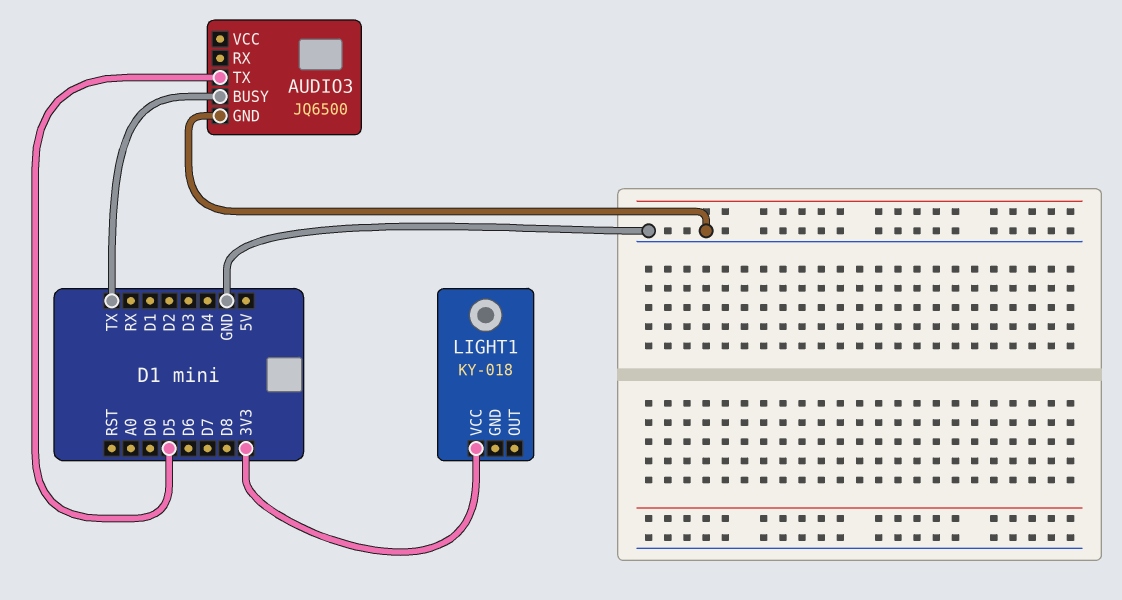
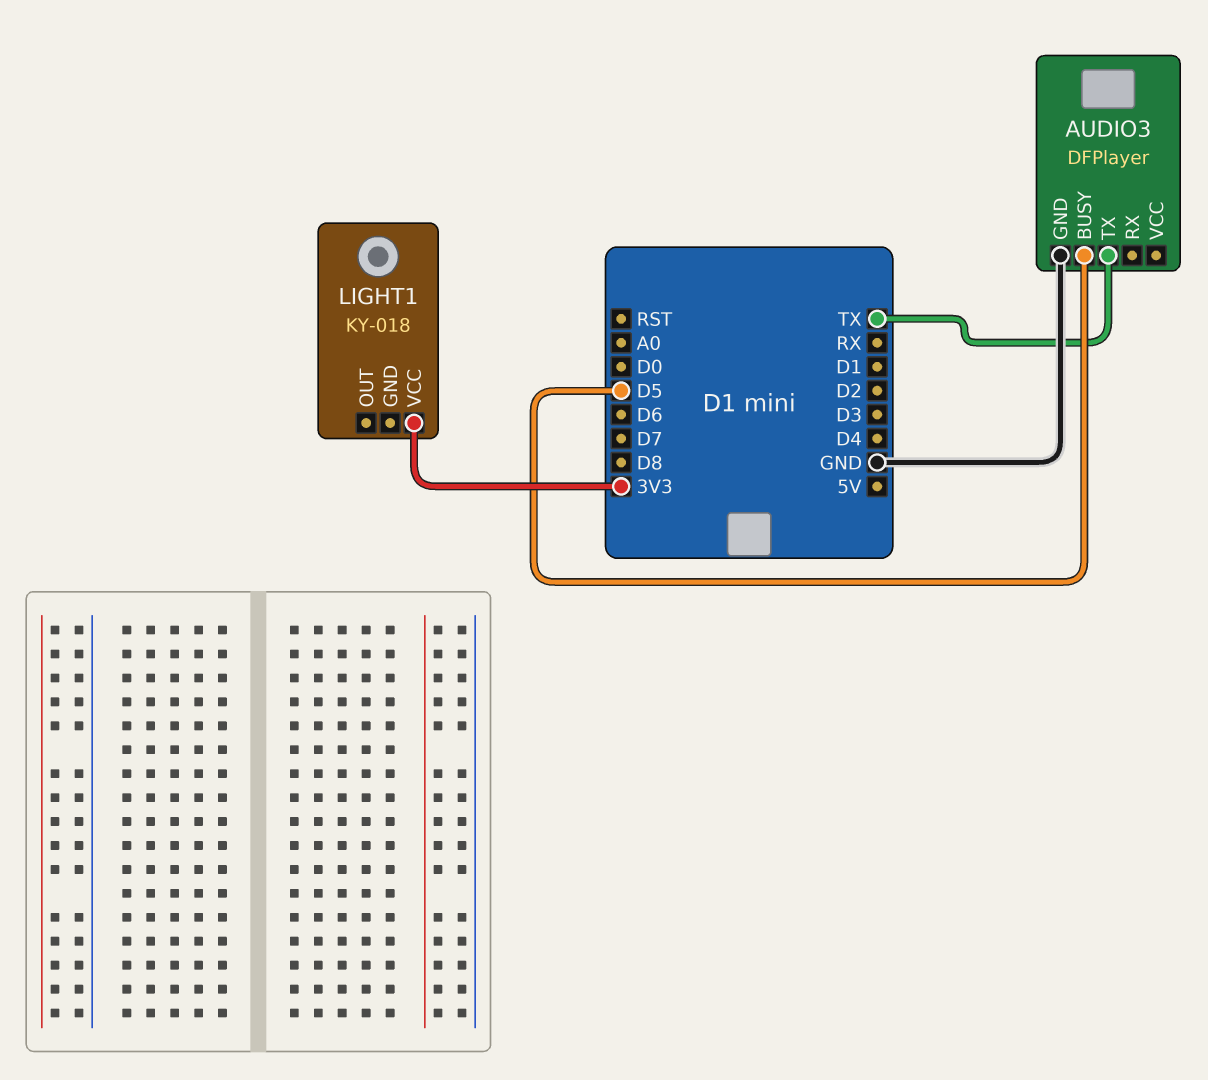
AUDIO3: JQ6500 -> DFPlayer
AUDIO3 pin BUSY: TX -> D5
AUDIO3 pin TX: D5 -> TX

